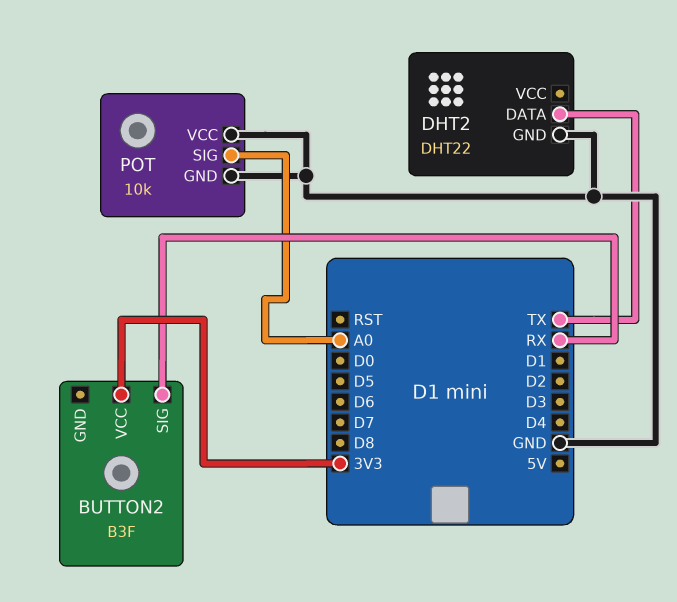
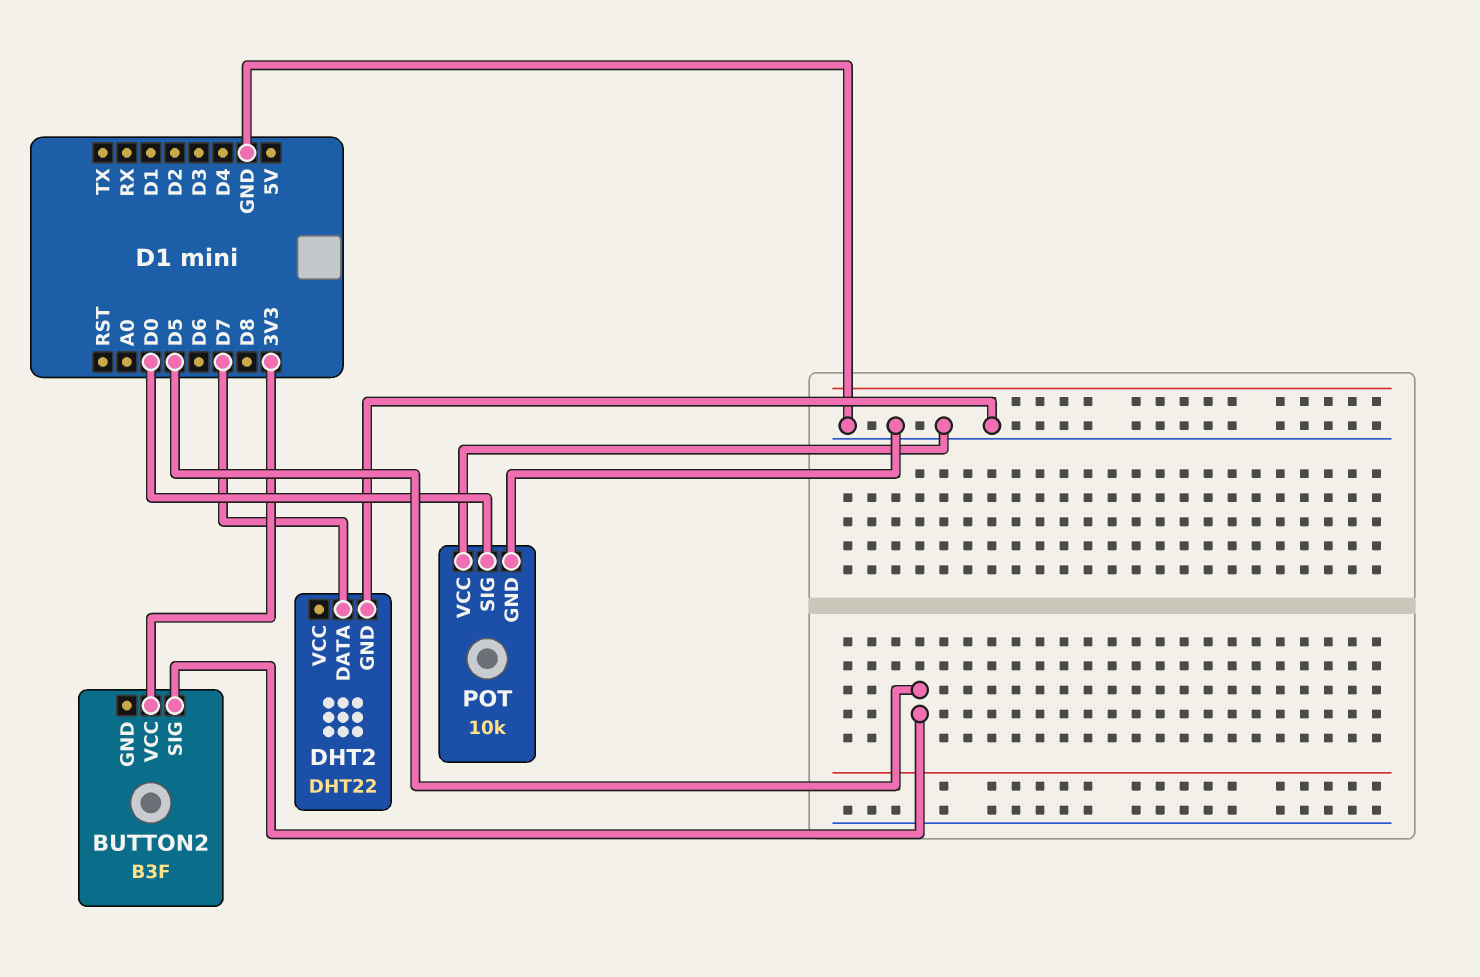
BUTTON2 pin SIG: RX -> D5
DHT2 pin DATA: TX -> D7
POT pin SIG: A0 -> D0

